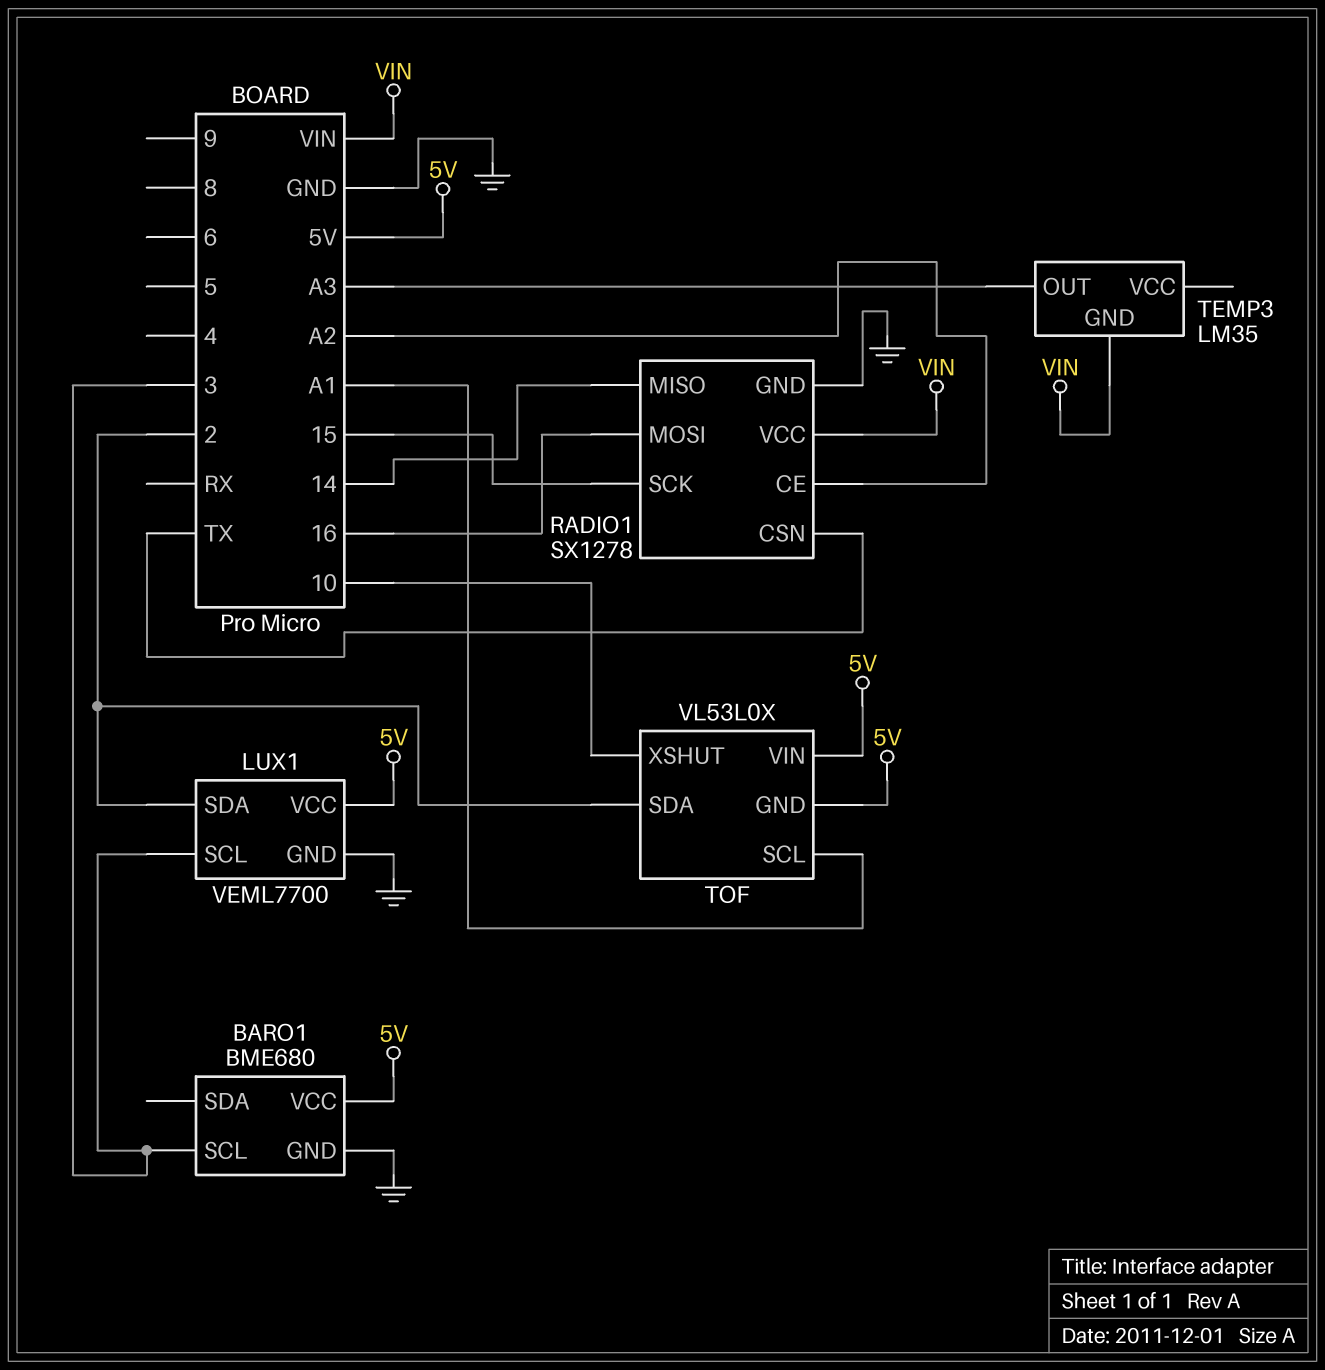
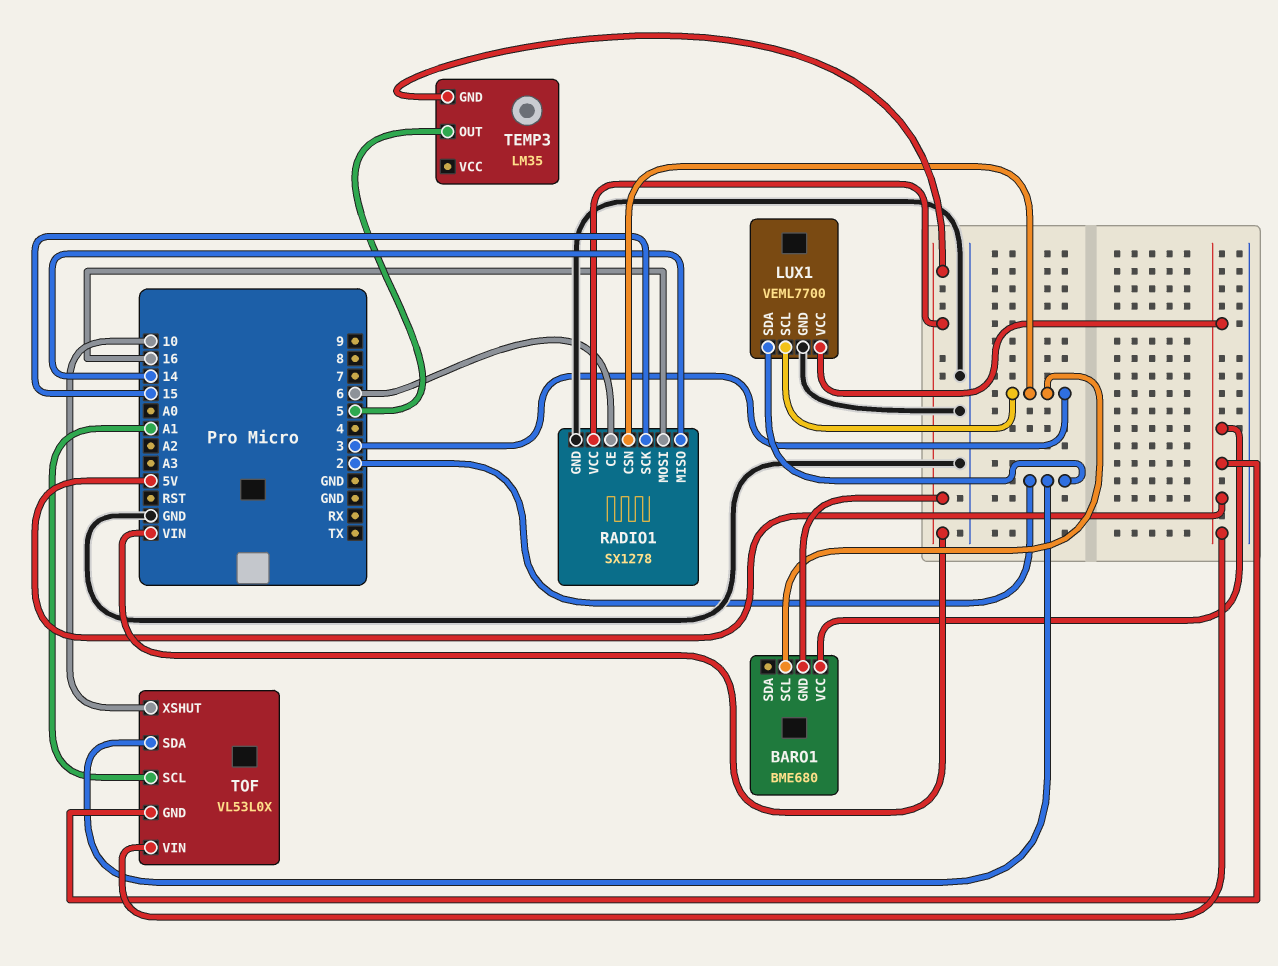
BARO1 pin GND: GND -> VIN
RADIO1 pin CE: A2 -> 6
RADIO1 pin CSN: TX -> 3
TEMP3 pin OUT: A3 -> 5

